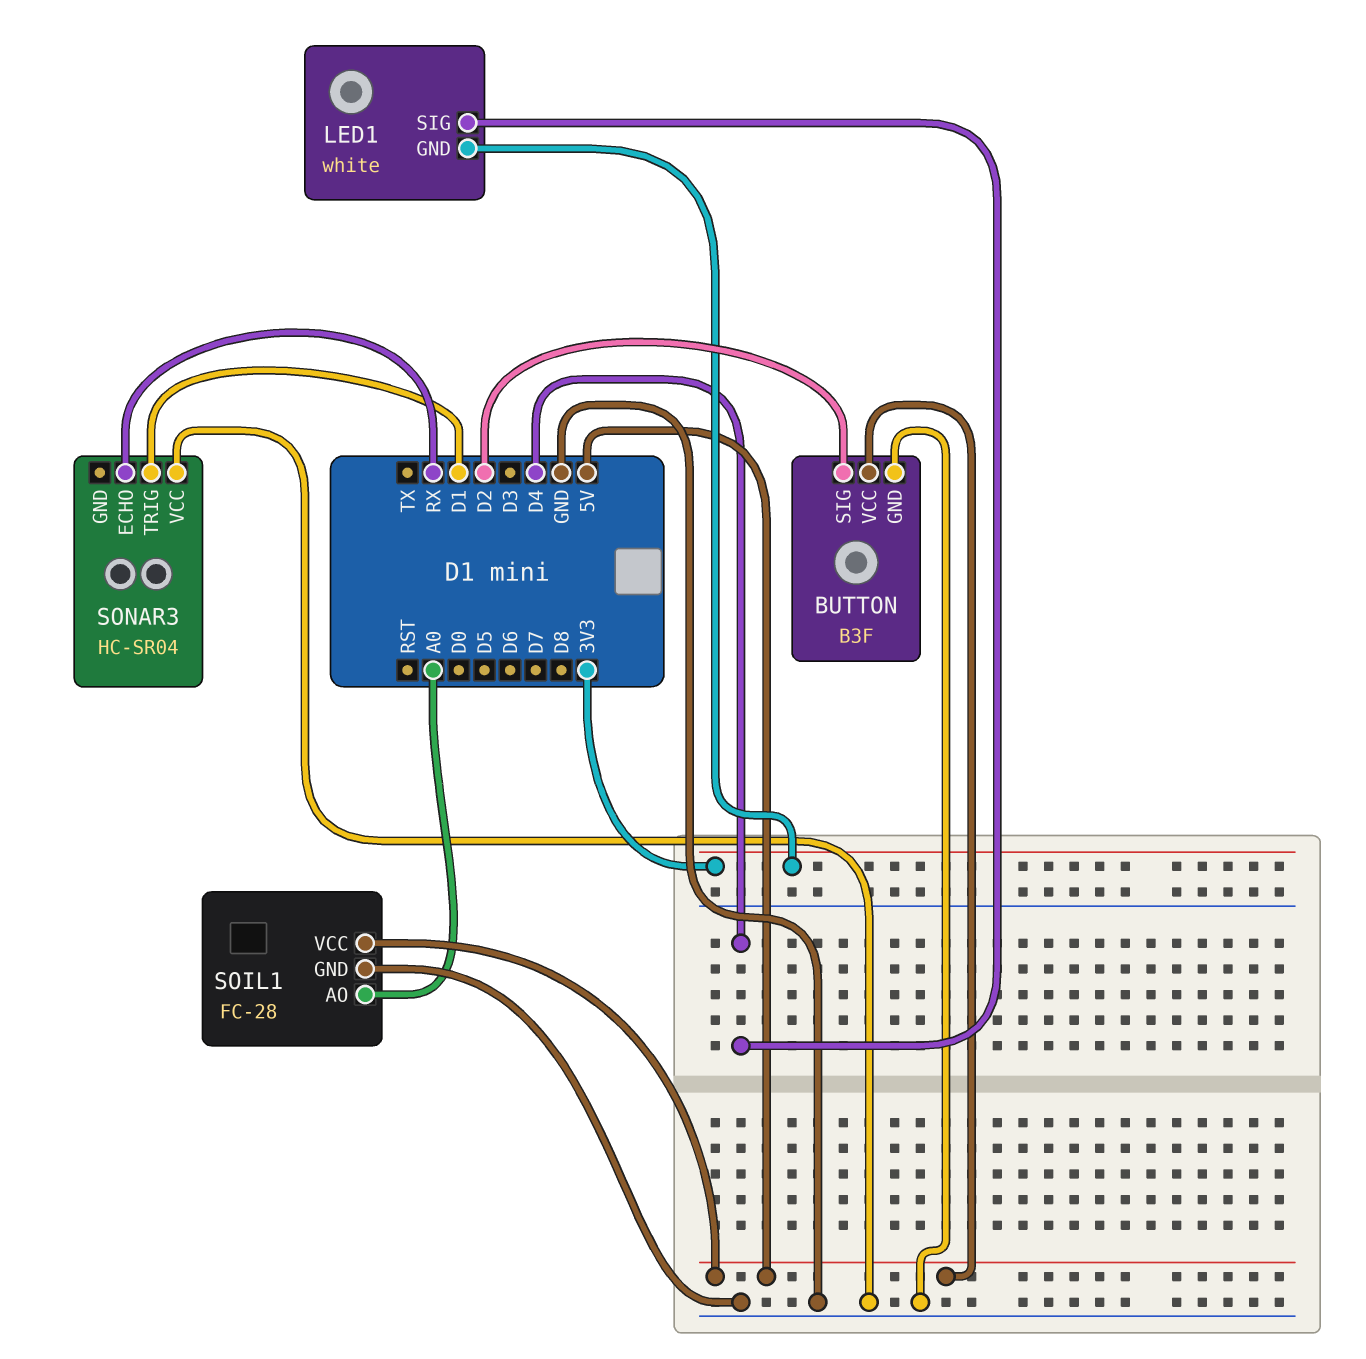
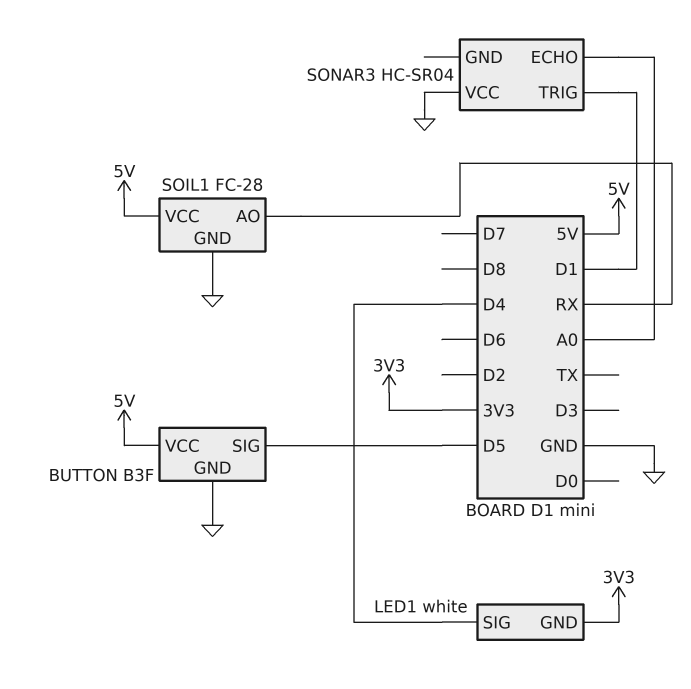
BUTTON pin SIG: D2 -> D5
SOIL1 pin AO: A0 -> RX
SONAR3 pin ECHO: RX -> A0

